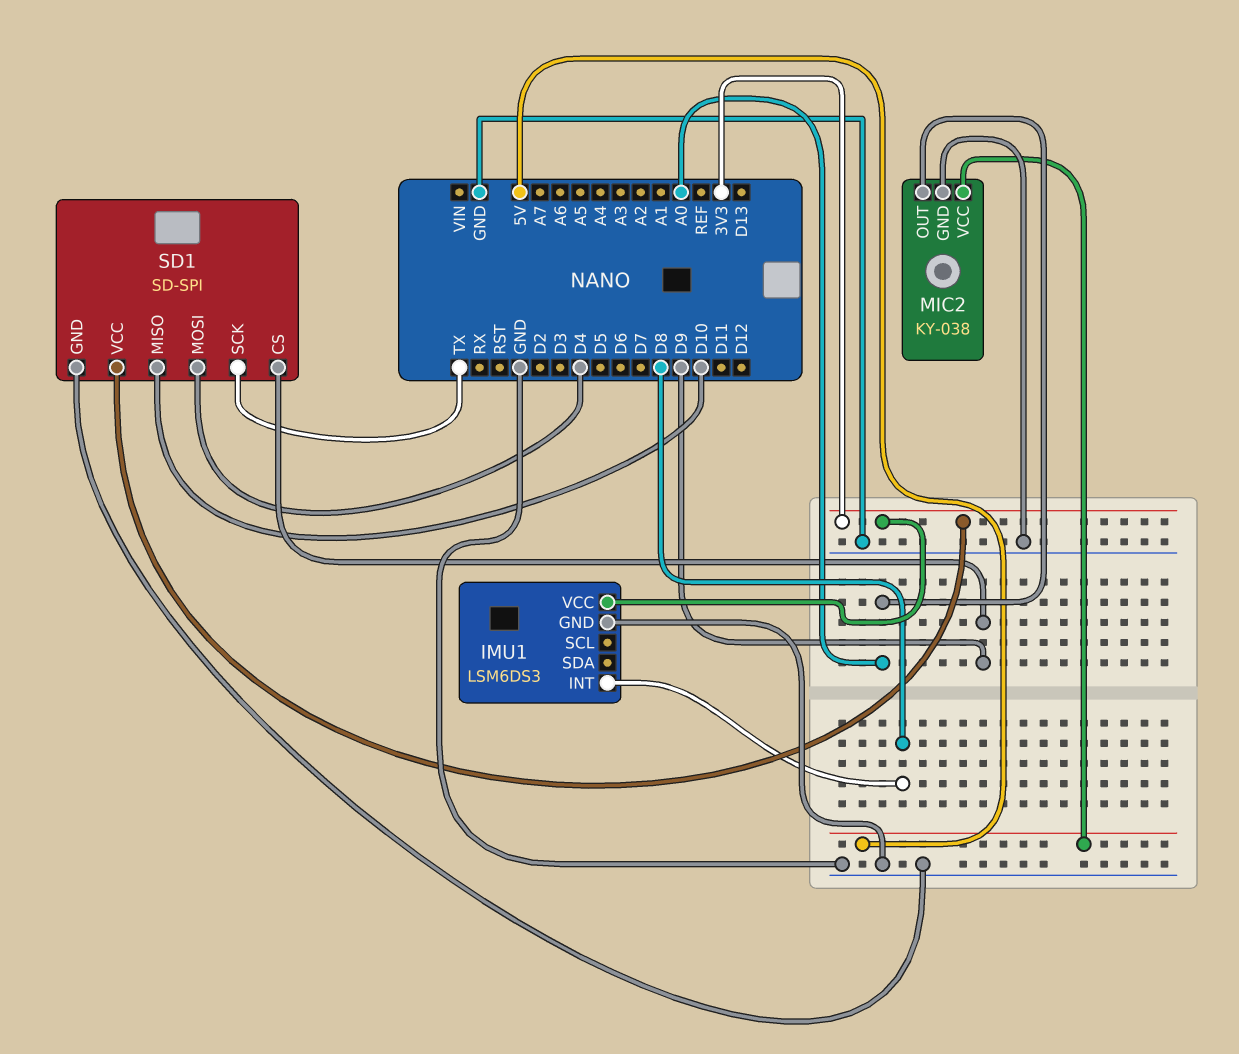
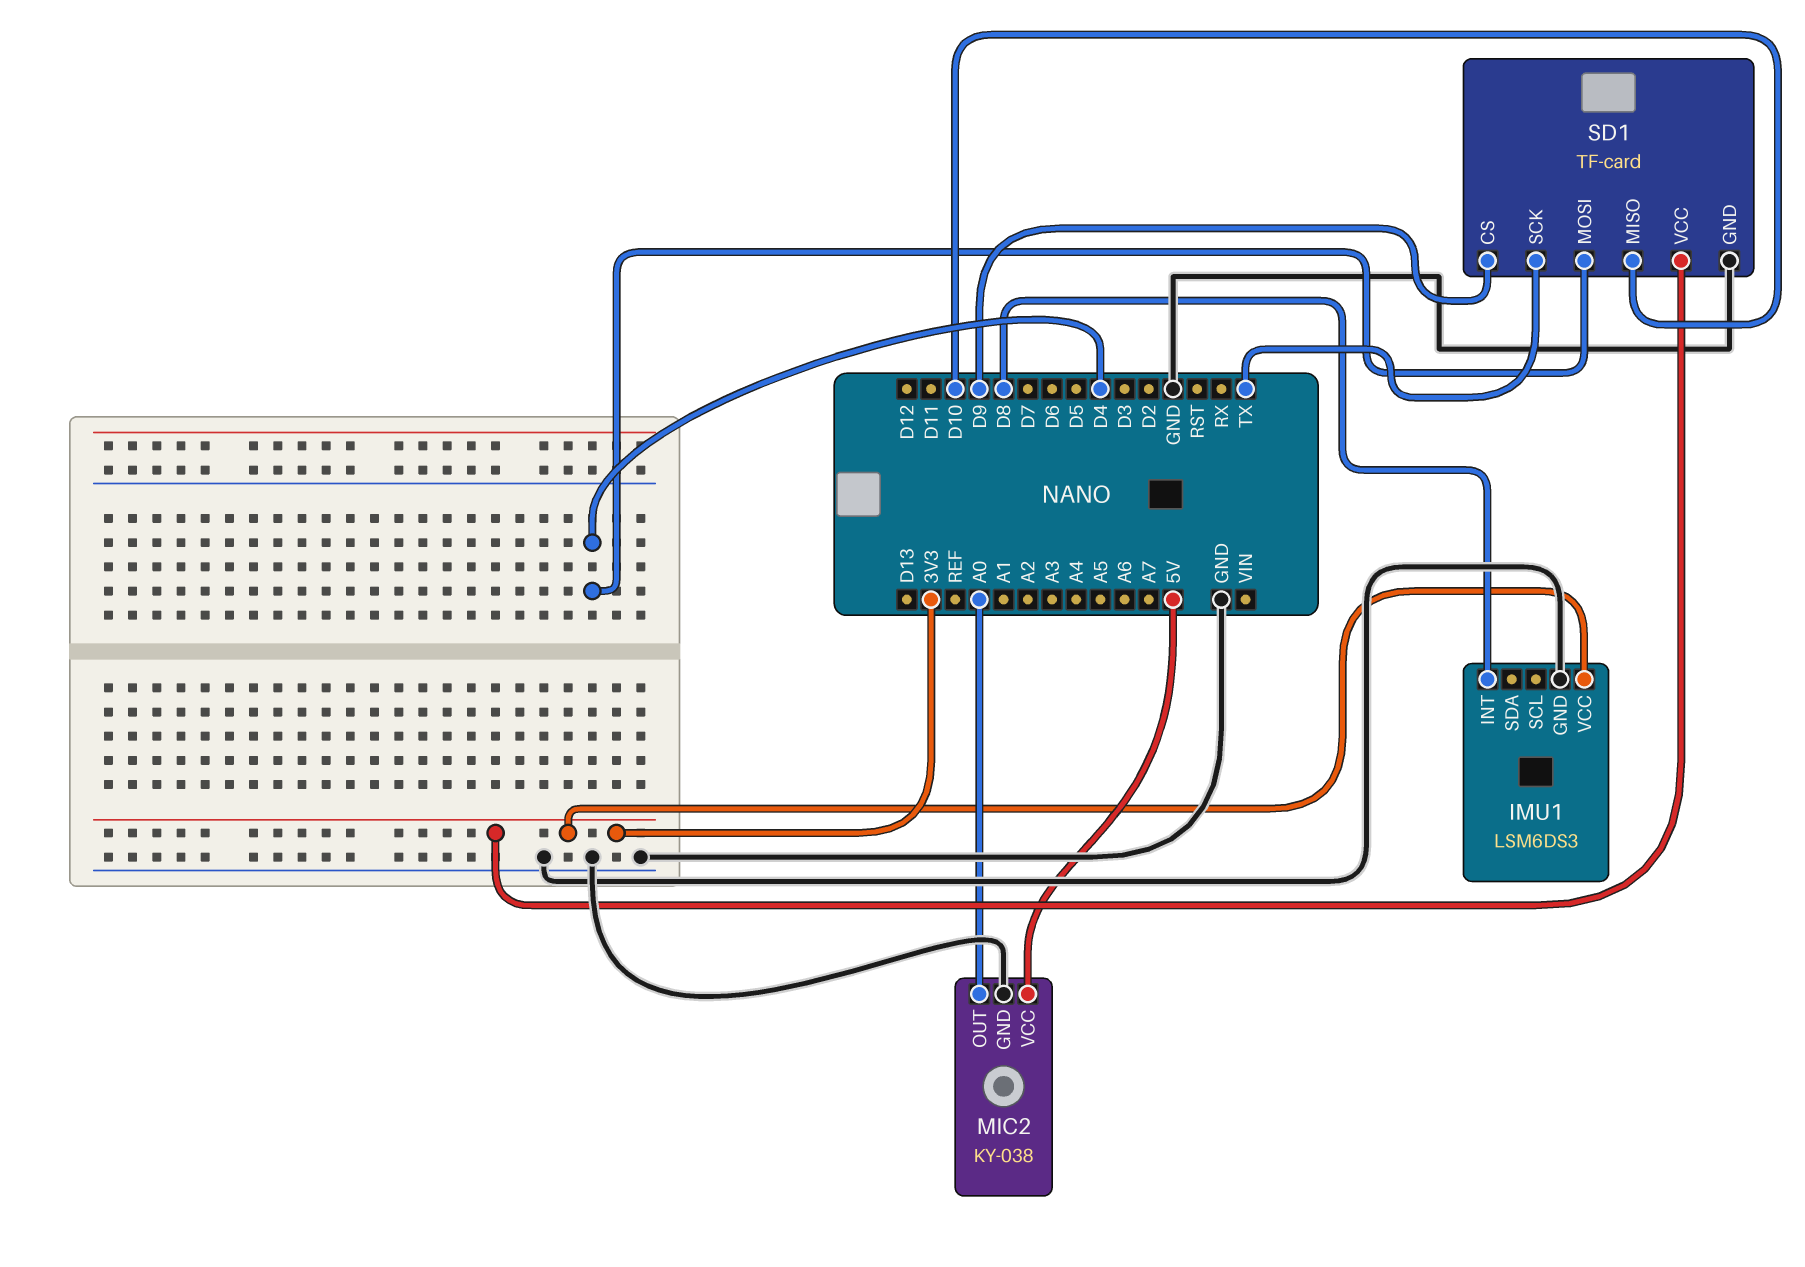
SD1: SD-SPI -> TF-card

